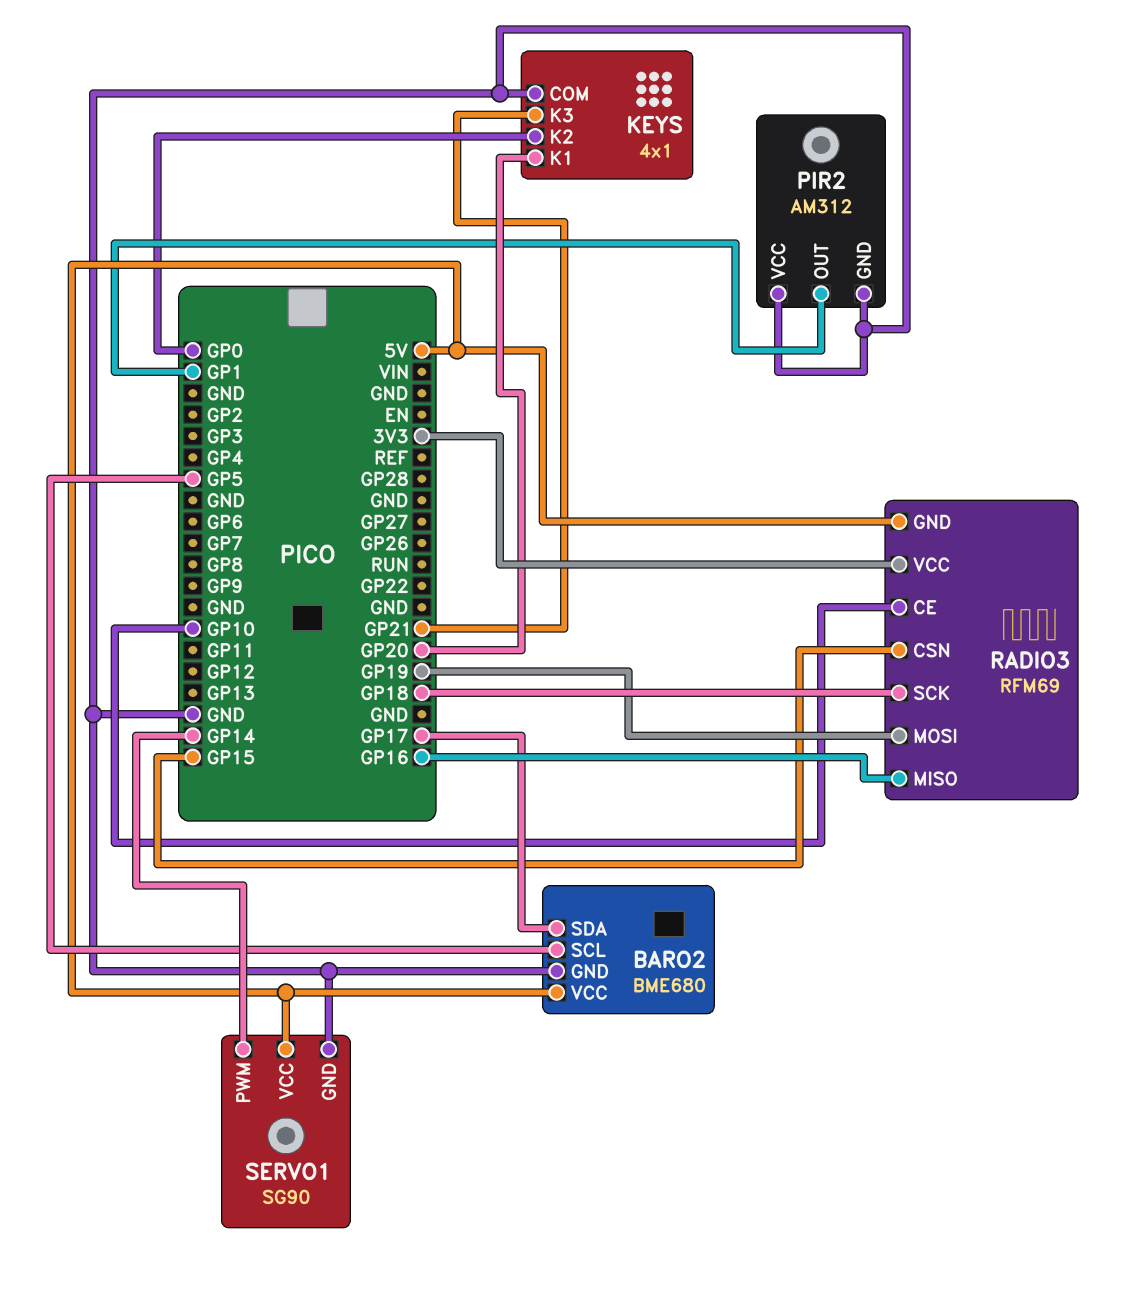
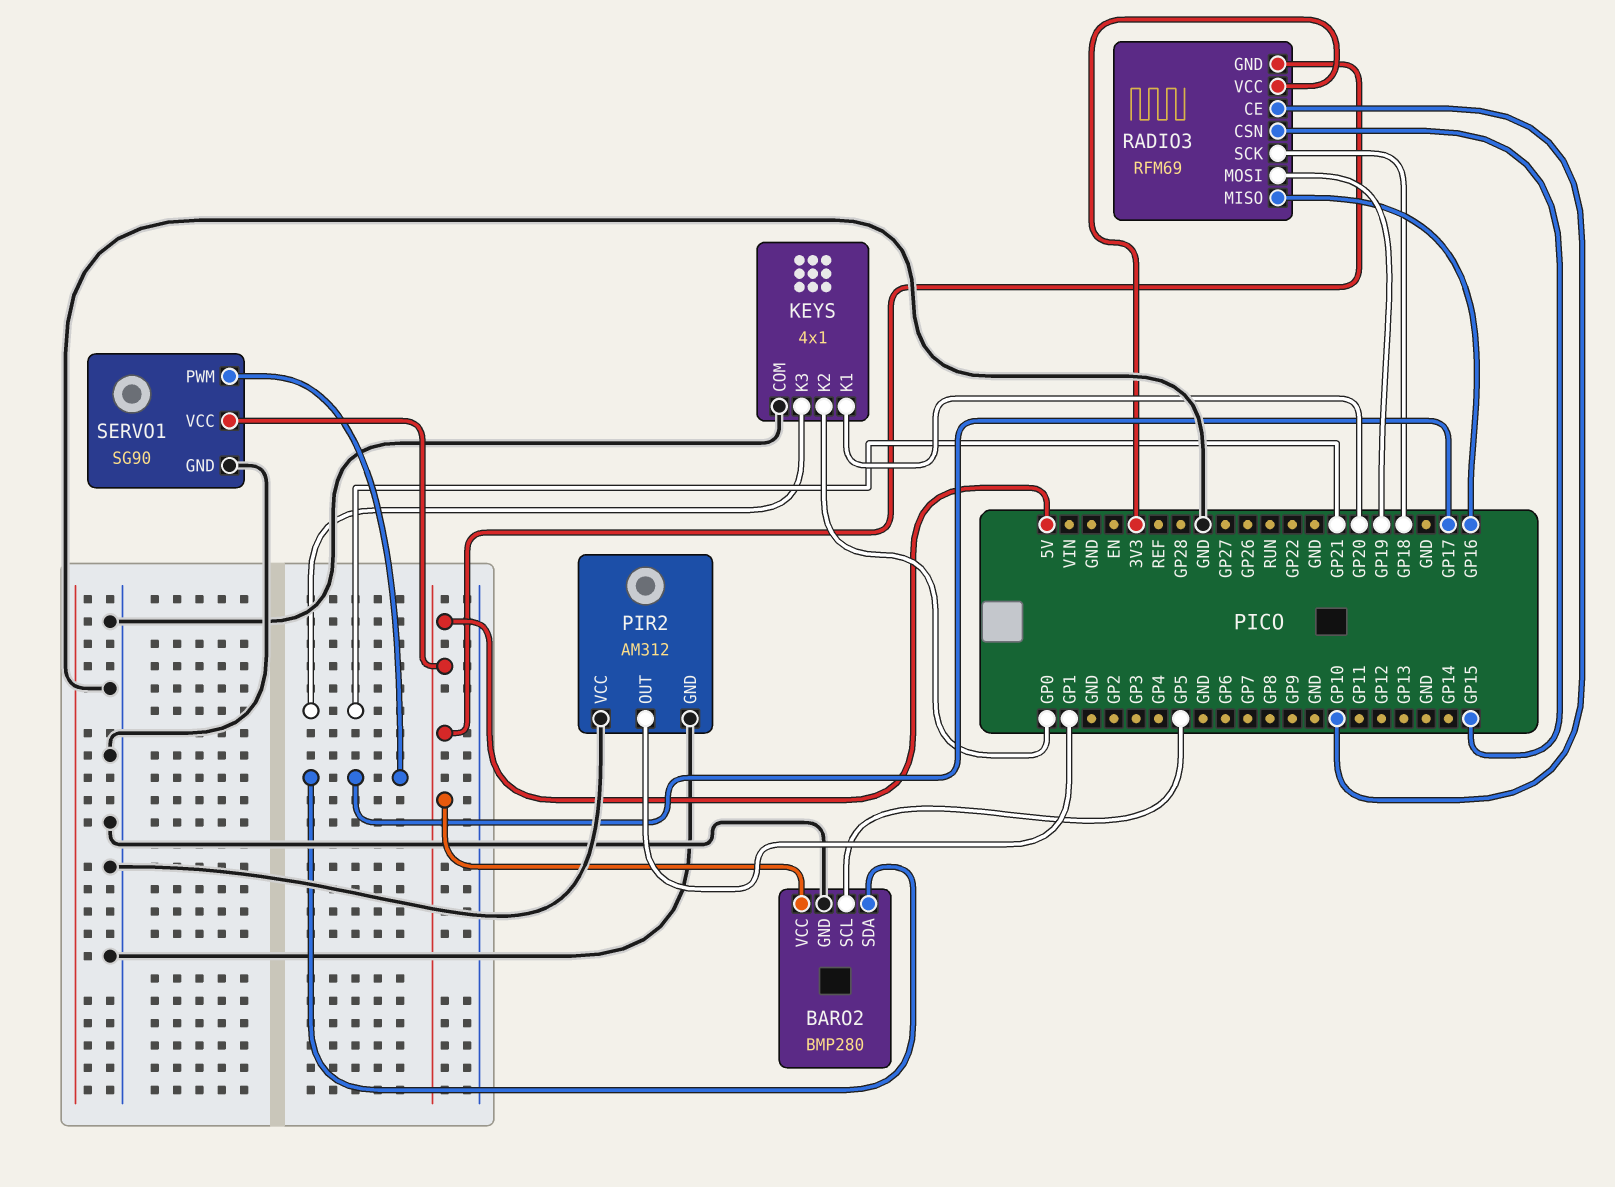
BARO2: BME680 -> BMP280
SERVO1 pin PWM: GP14 -> GP17

